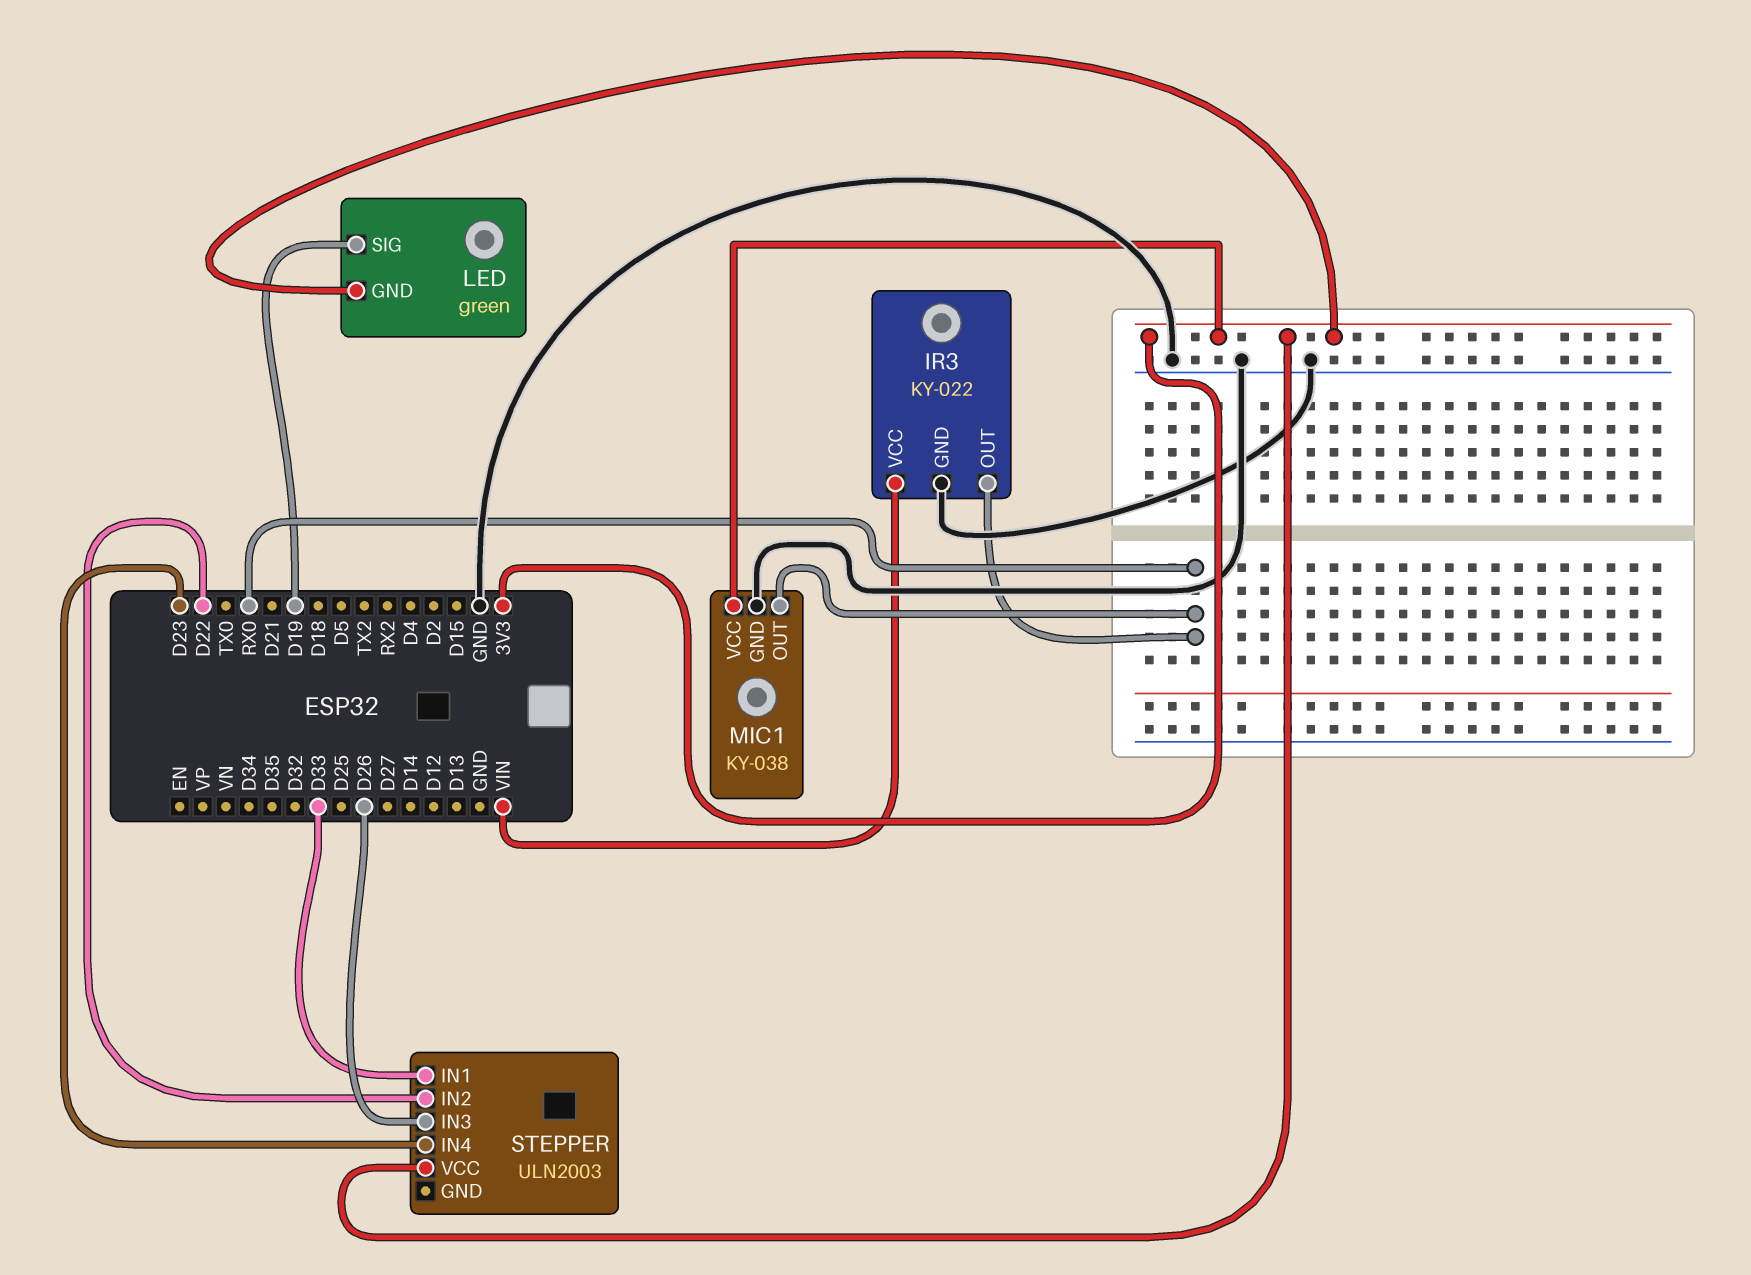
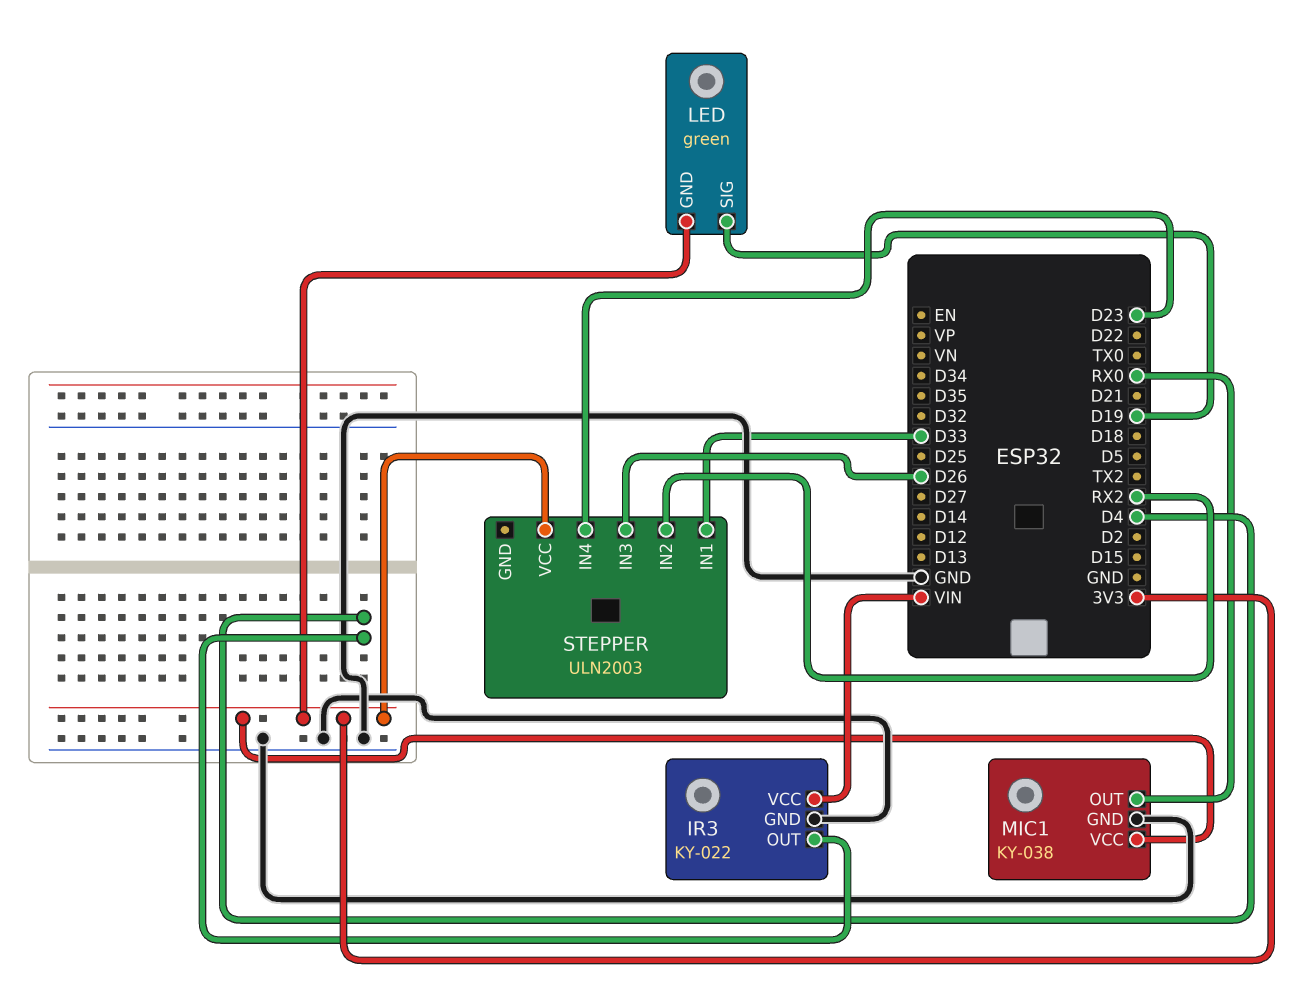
IR3 pin OUT: RX0 -> D4
STEPPER pin IN2: D22 -> RX2

